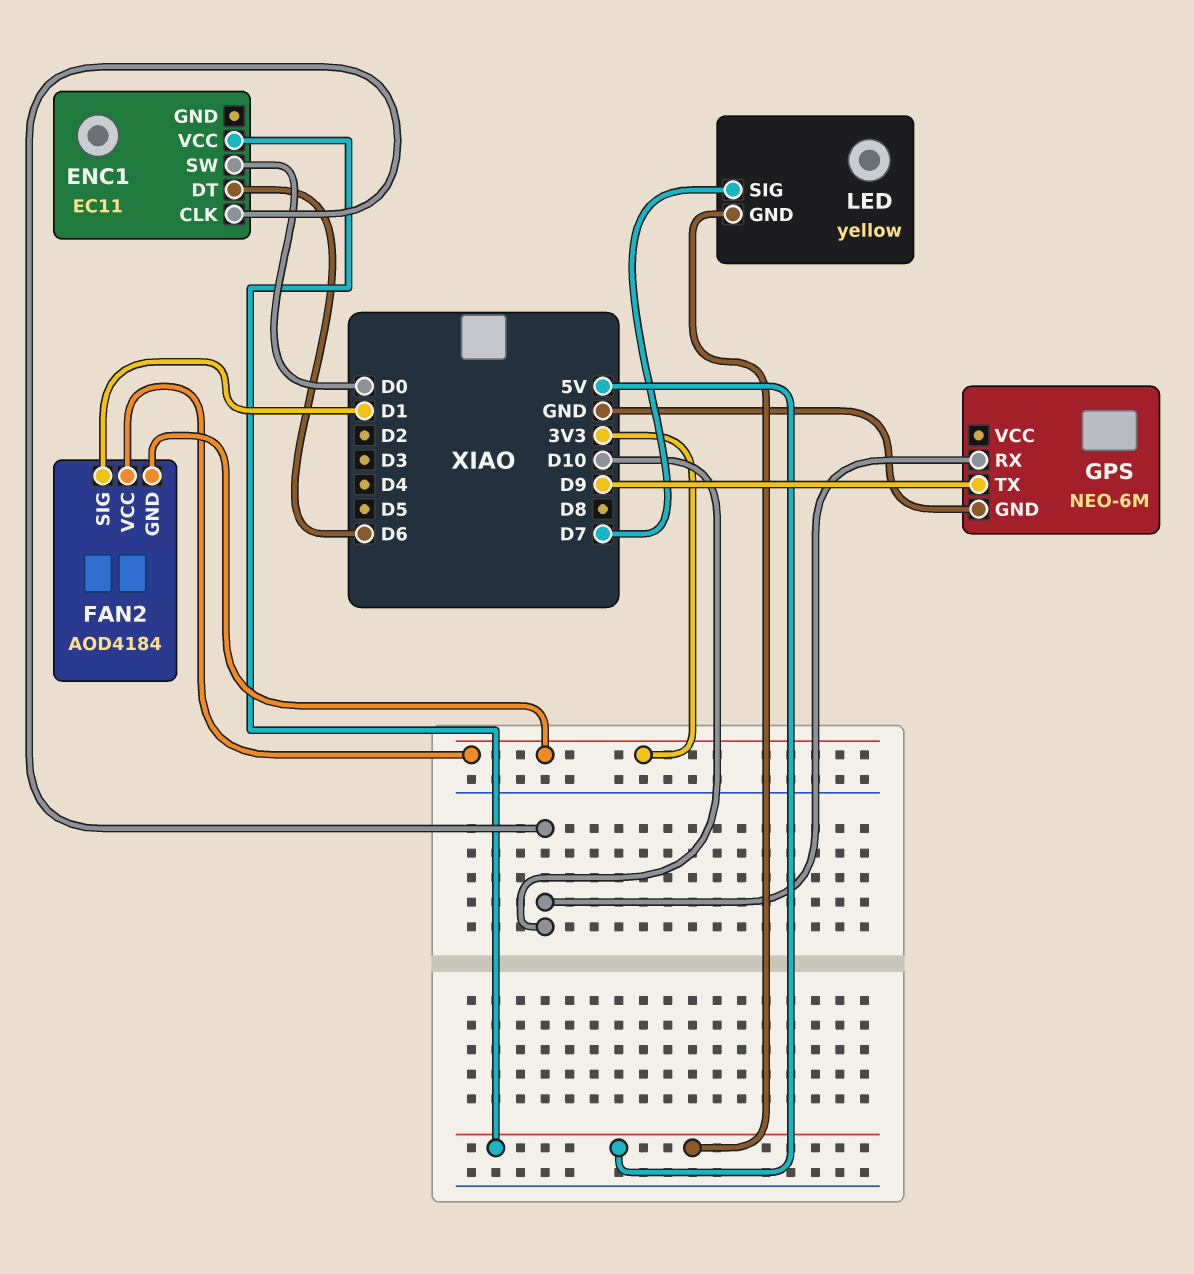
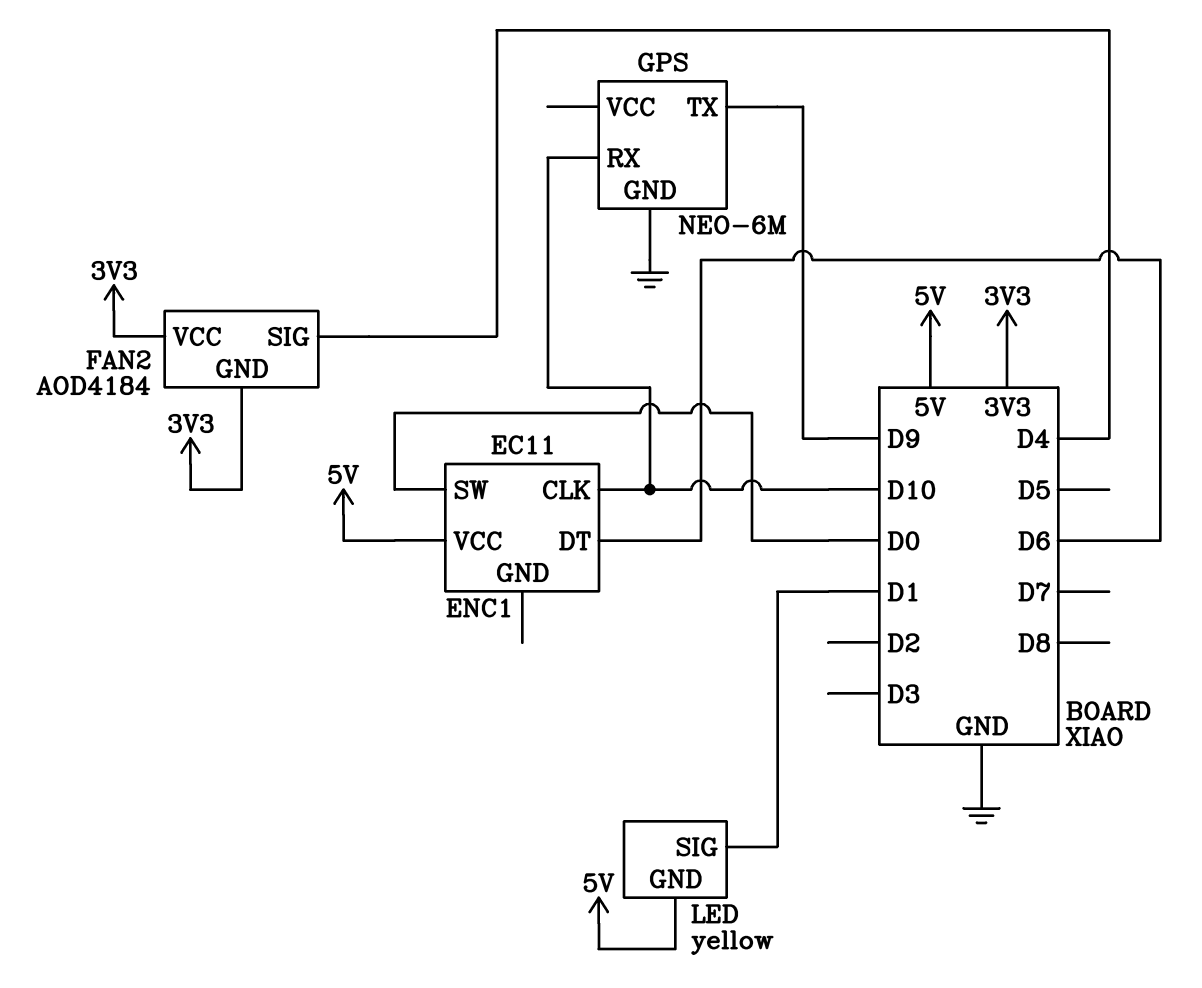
FAN2 pin SIG: D1 -> D4
LED pin SIG: D7 -> D1

